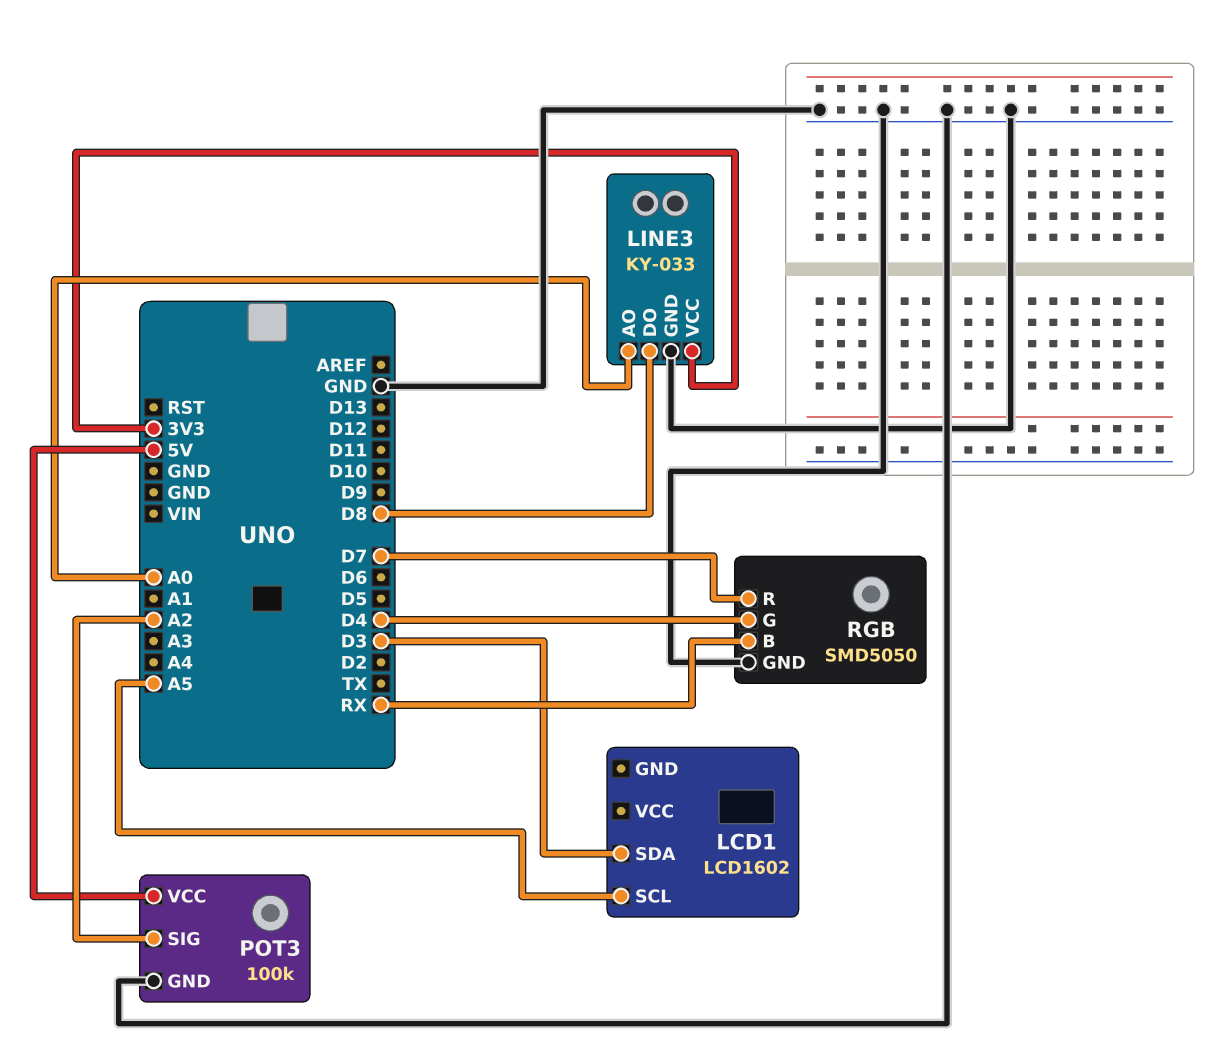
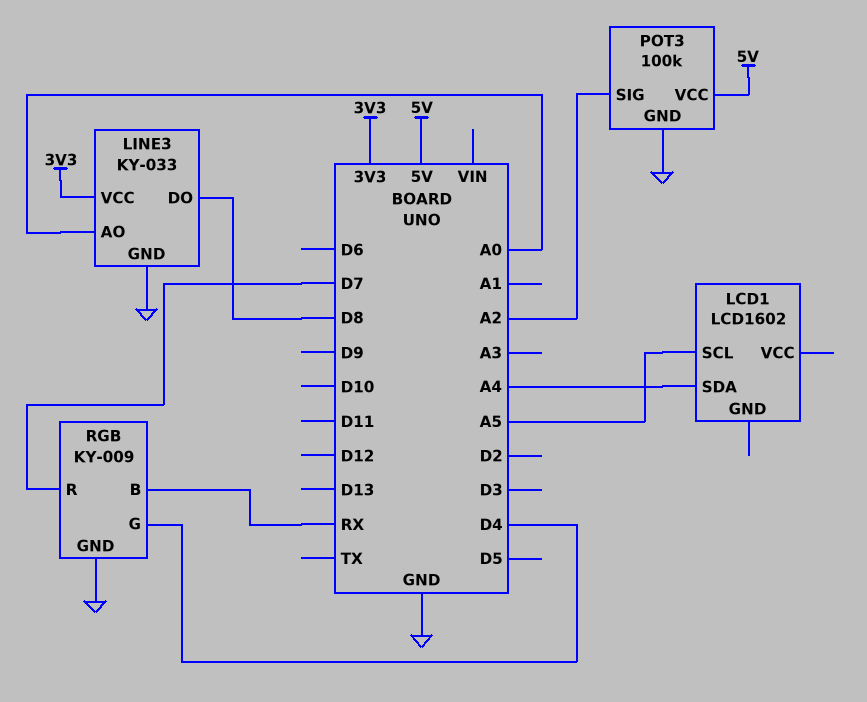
LCD1 pin SDA: D3 -> A4
RGB: SMD5050 -> KY-009

